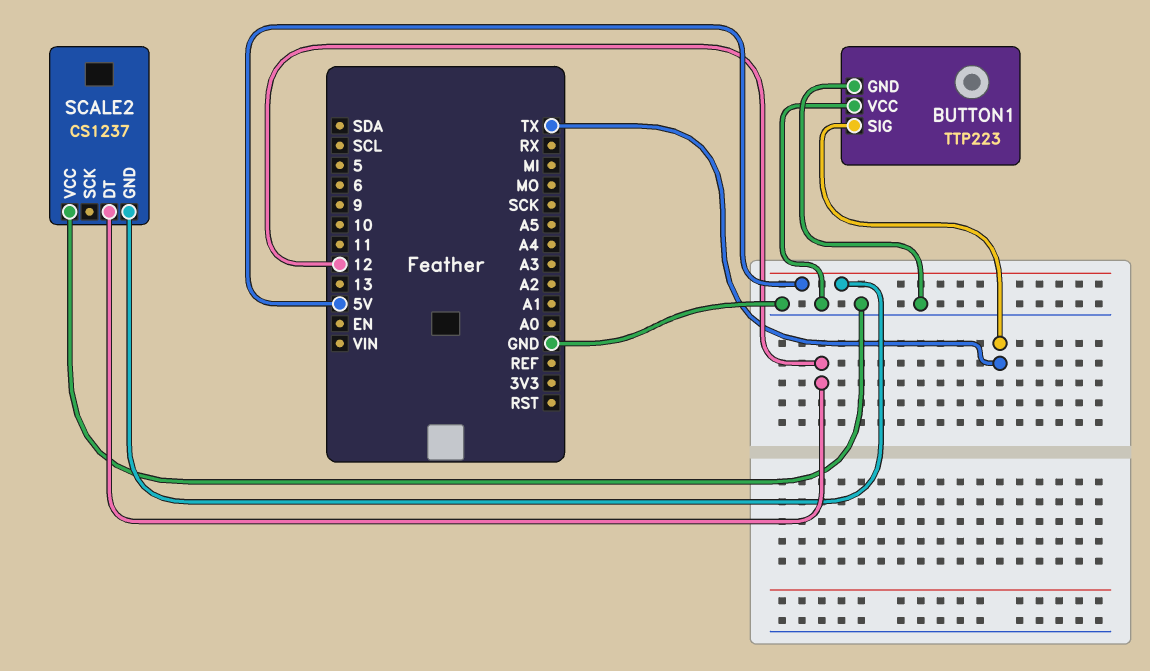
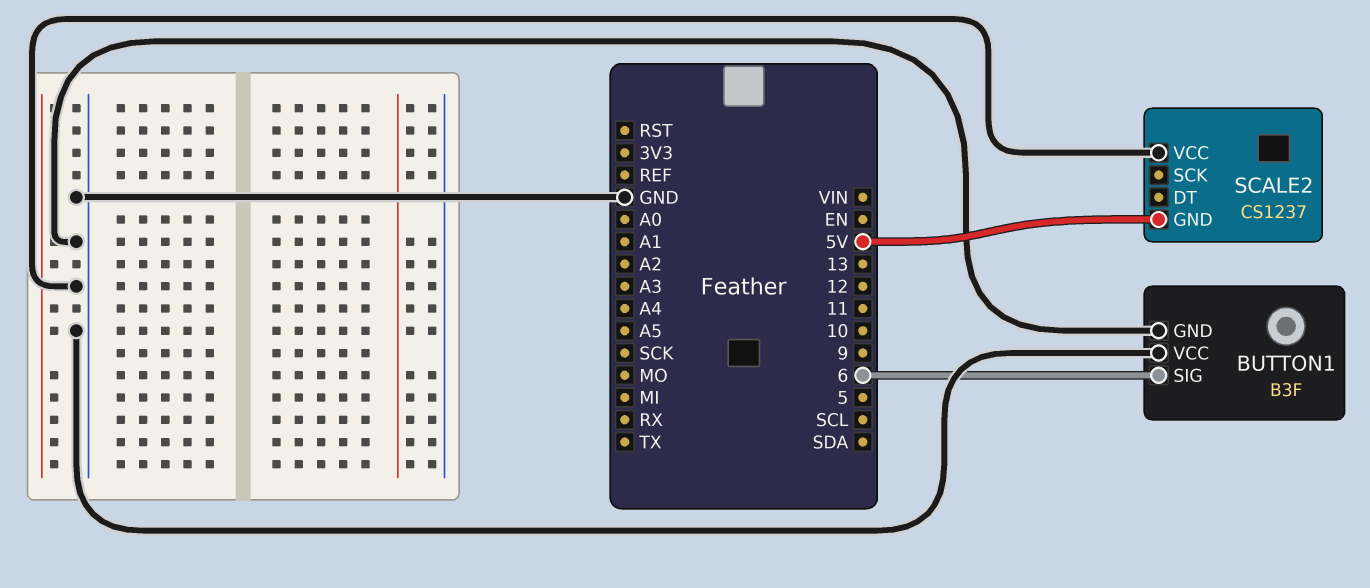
BUTTON1: TTP223 -> B3F
BUTTON1 pin SIG: TX -> 6
SCALE2 pin DT: 12 -> none

